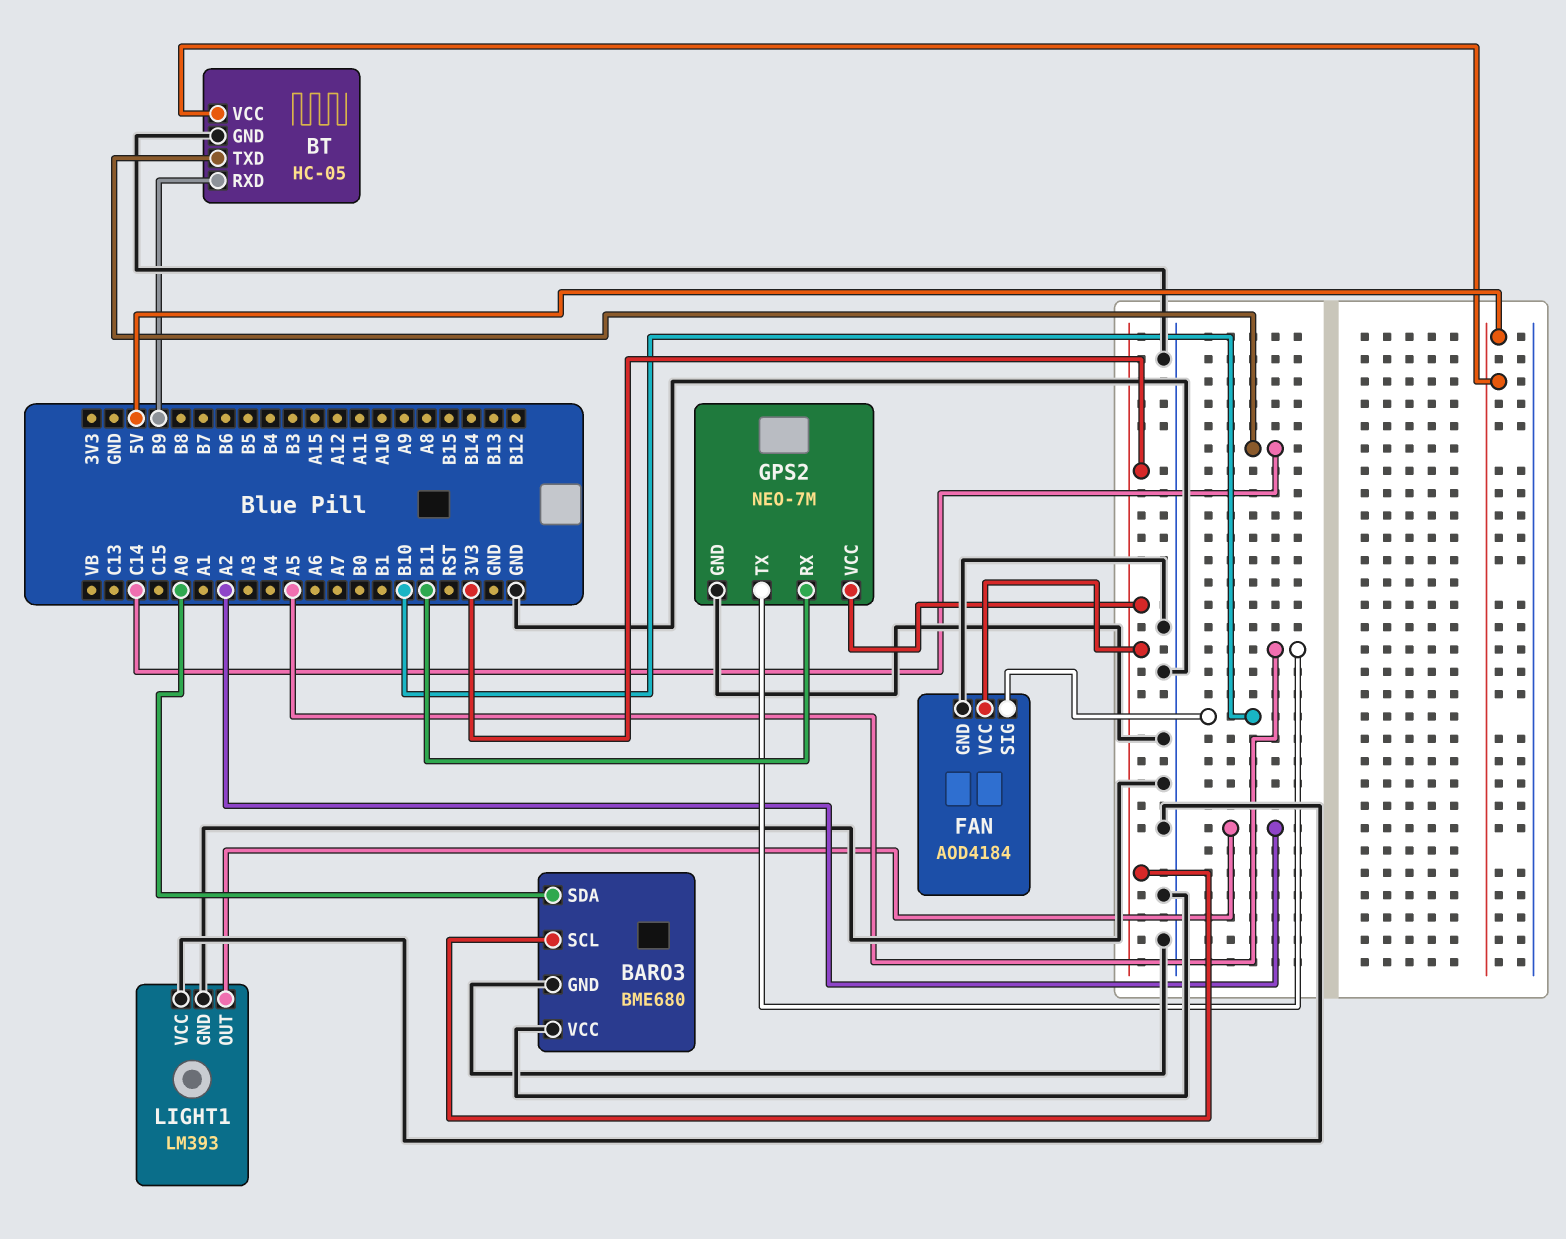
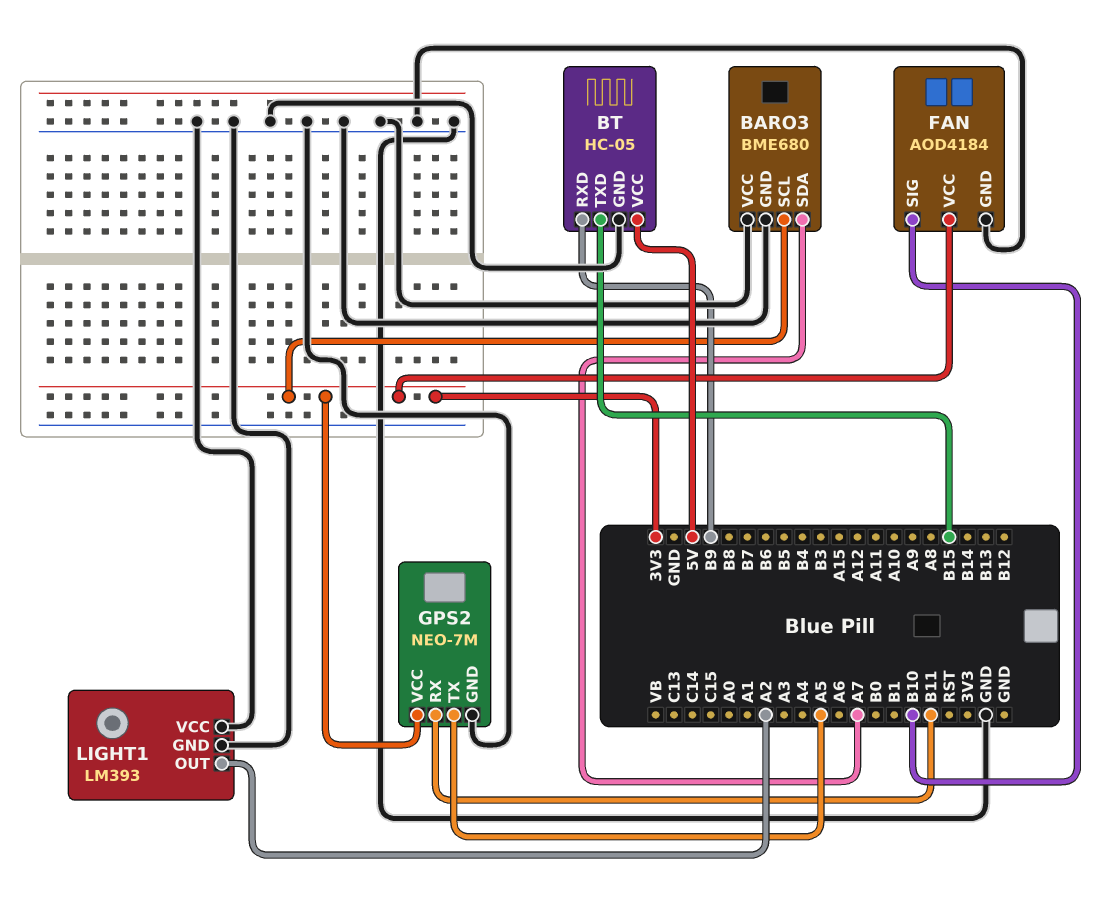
BARO3 pin SDA: A0 -> A7
BT pin TXD: C14 -> B15

